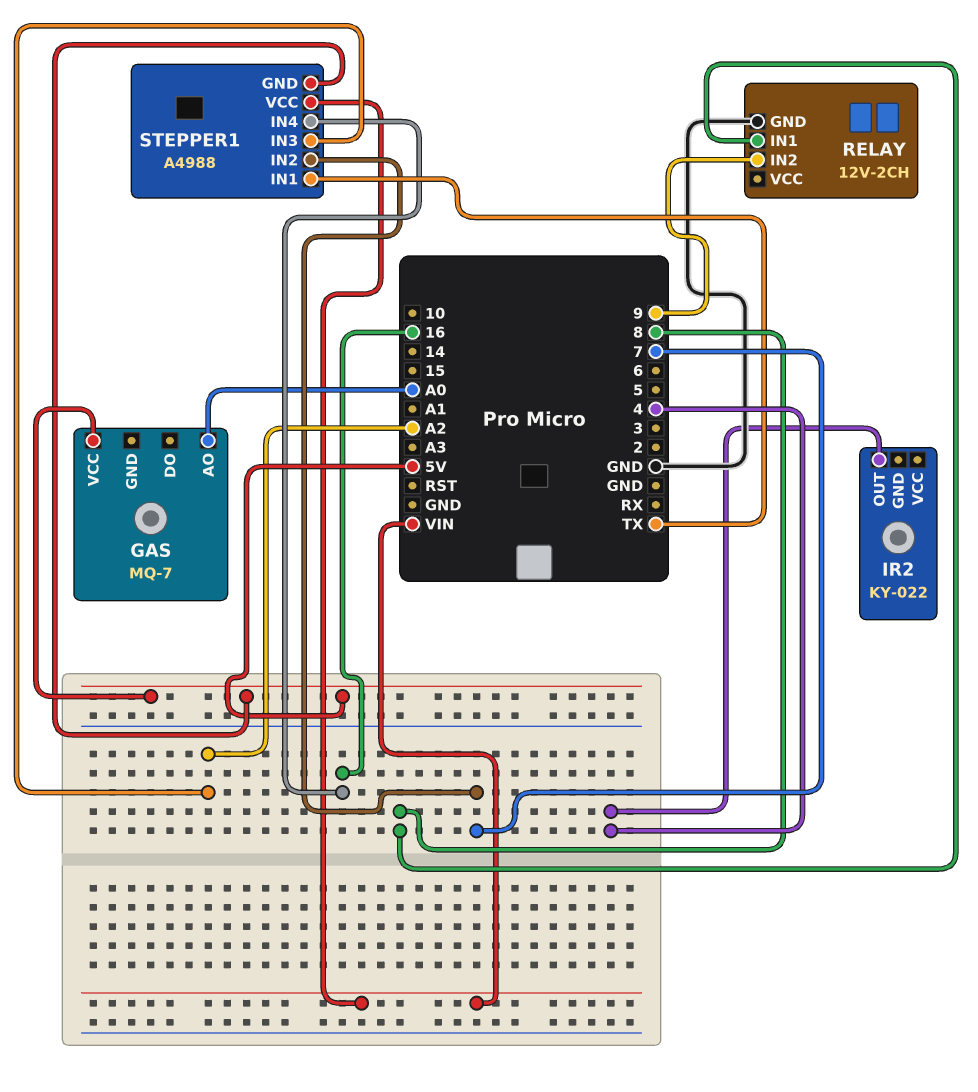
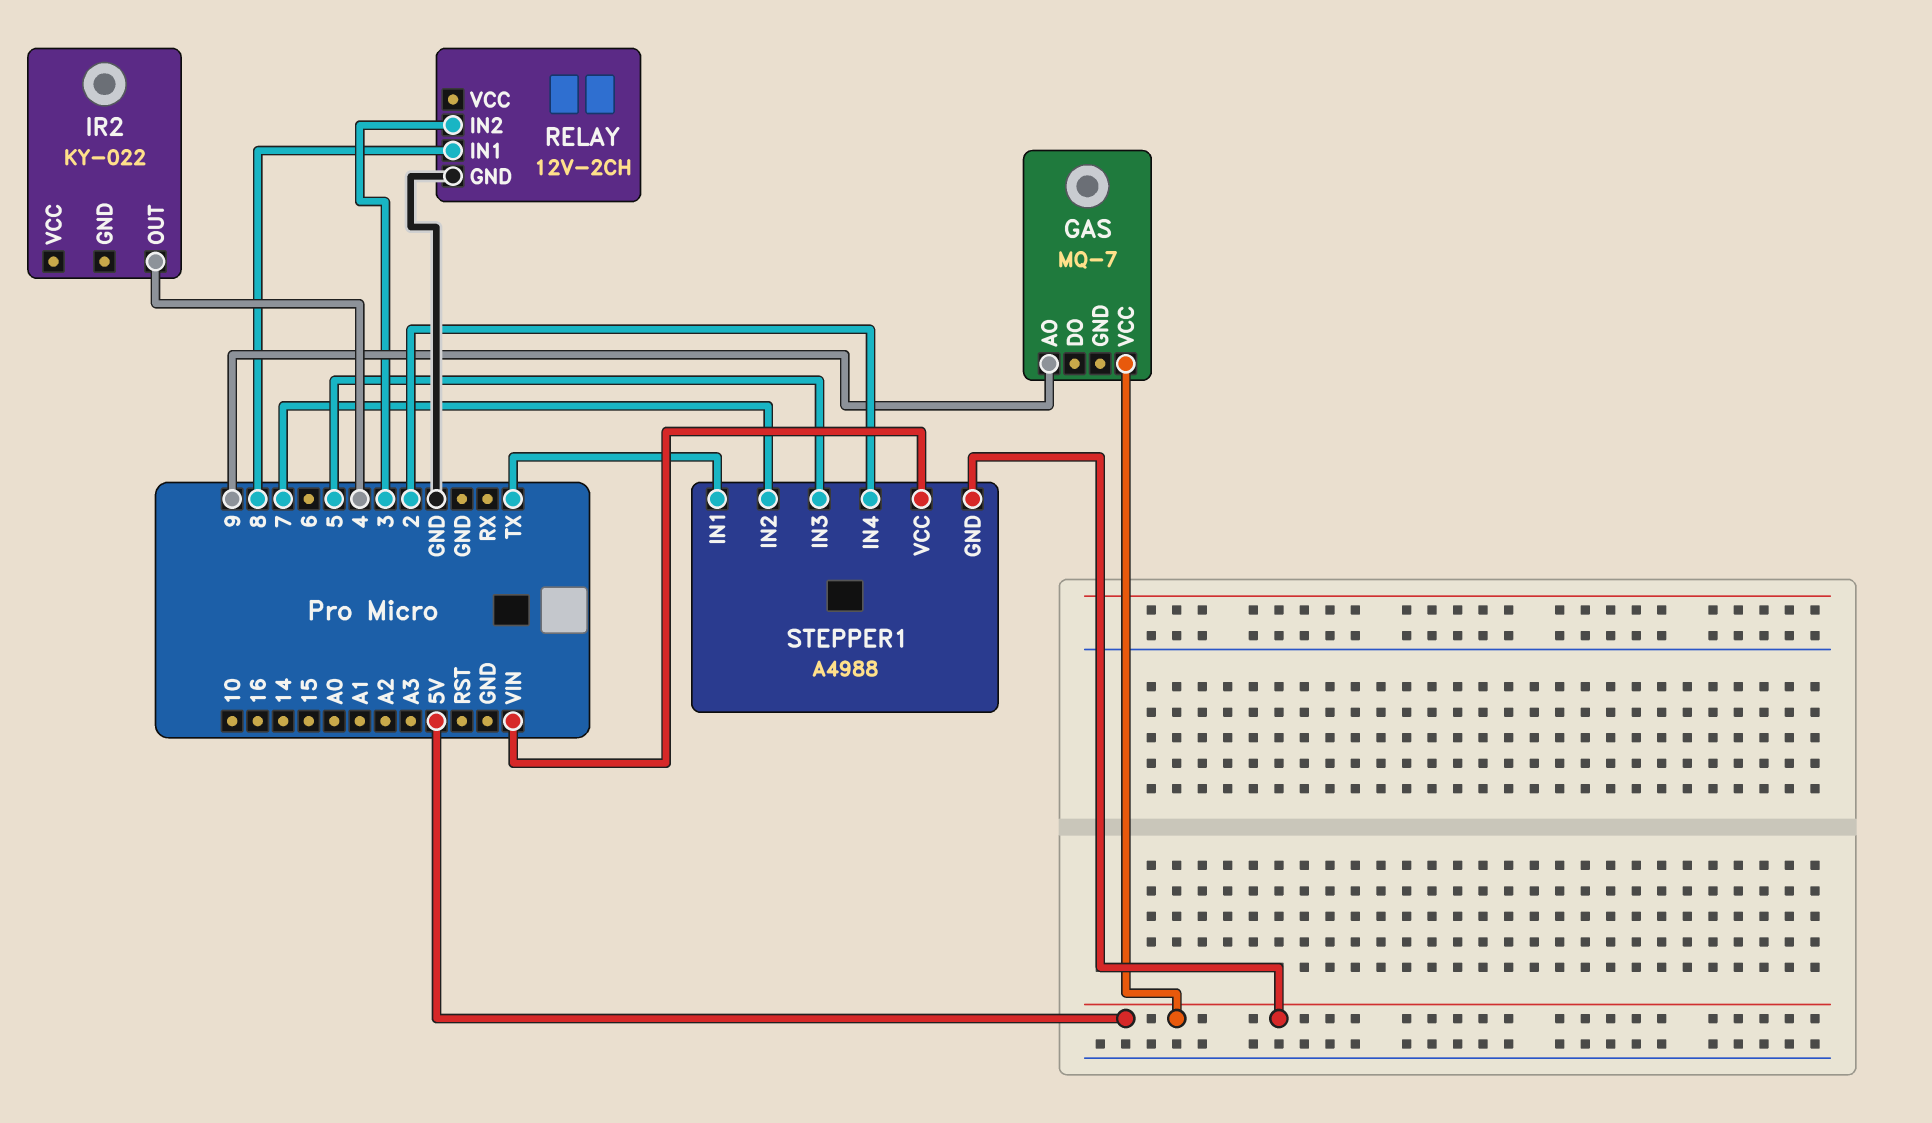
GAS pin AO: A0 -> 9
RELAY pin IN2: 9 -> 3
STEPPER1 pin IN3: A2 -> 5
STEPPER1 pin IN4: 16 -> 2

